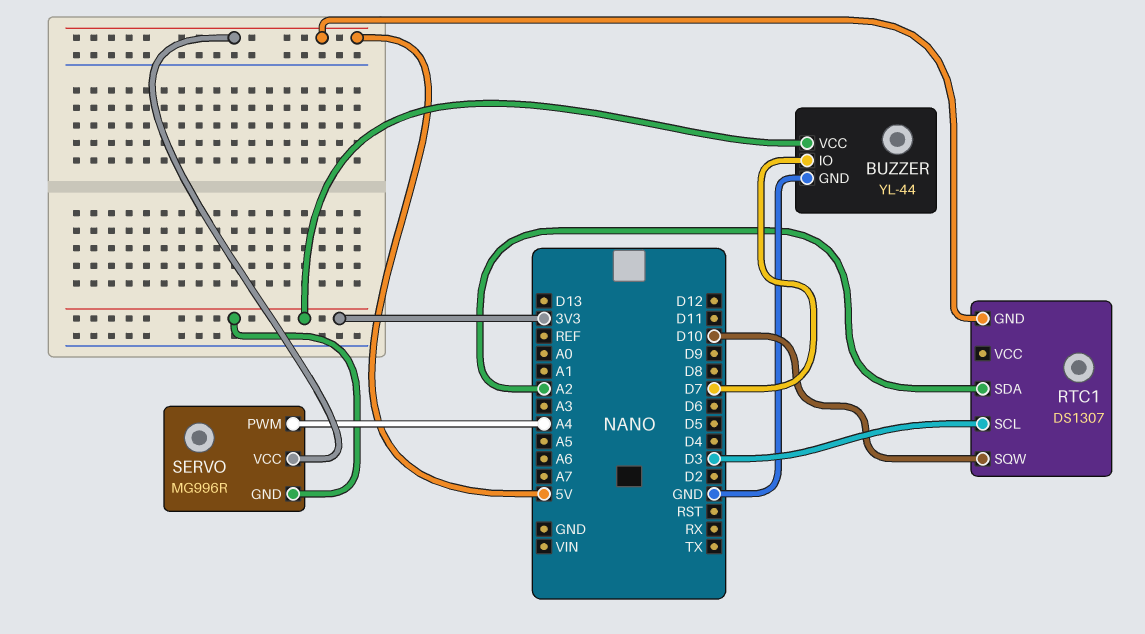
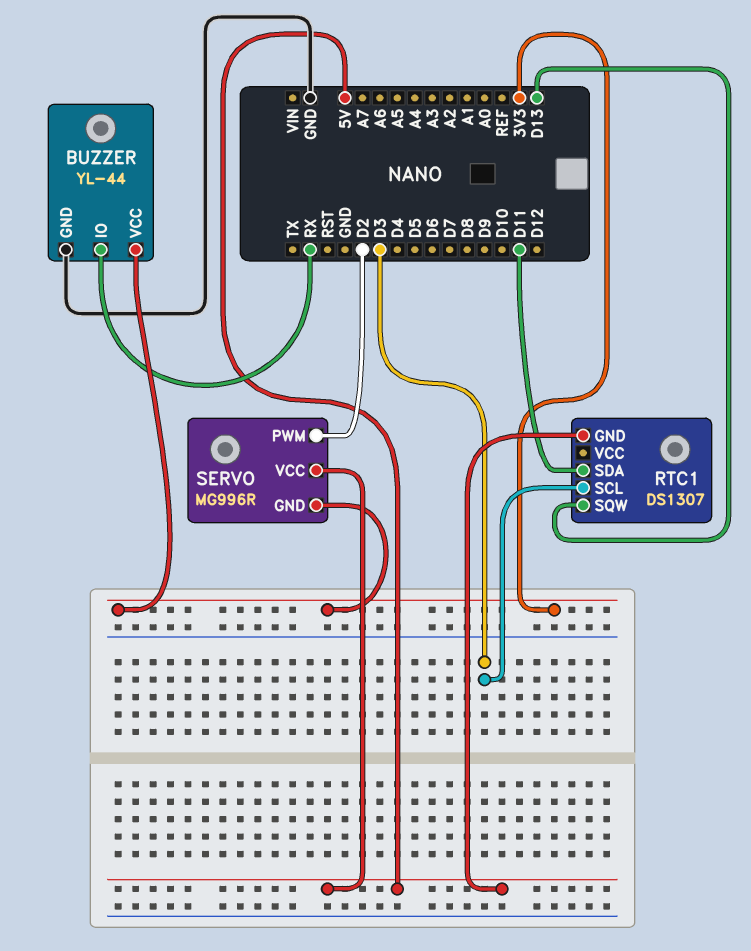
BUZZER pin IO: D7 -> RX
RTC1 pin SDA: A2 -> D11
RTC1 pin SQW: D10 -> D13
SERVO pin PWM: A4 -> D2

